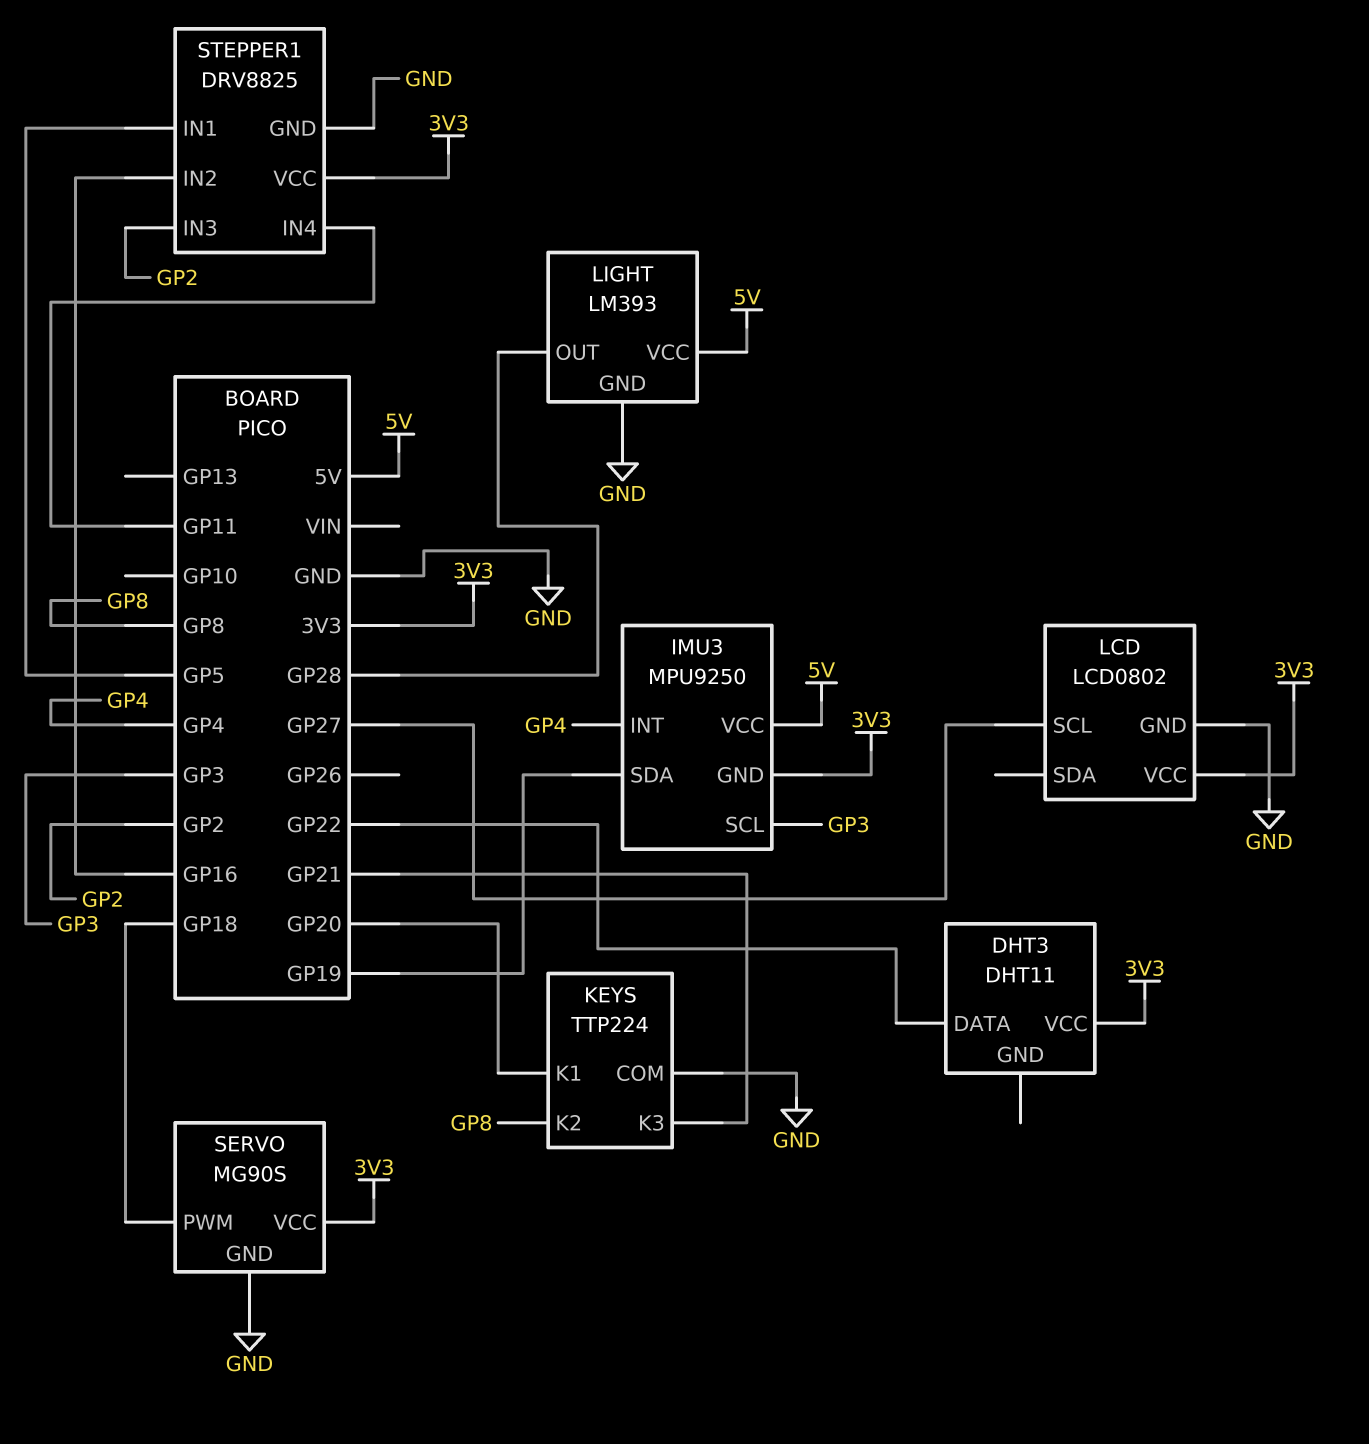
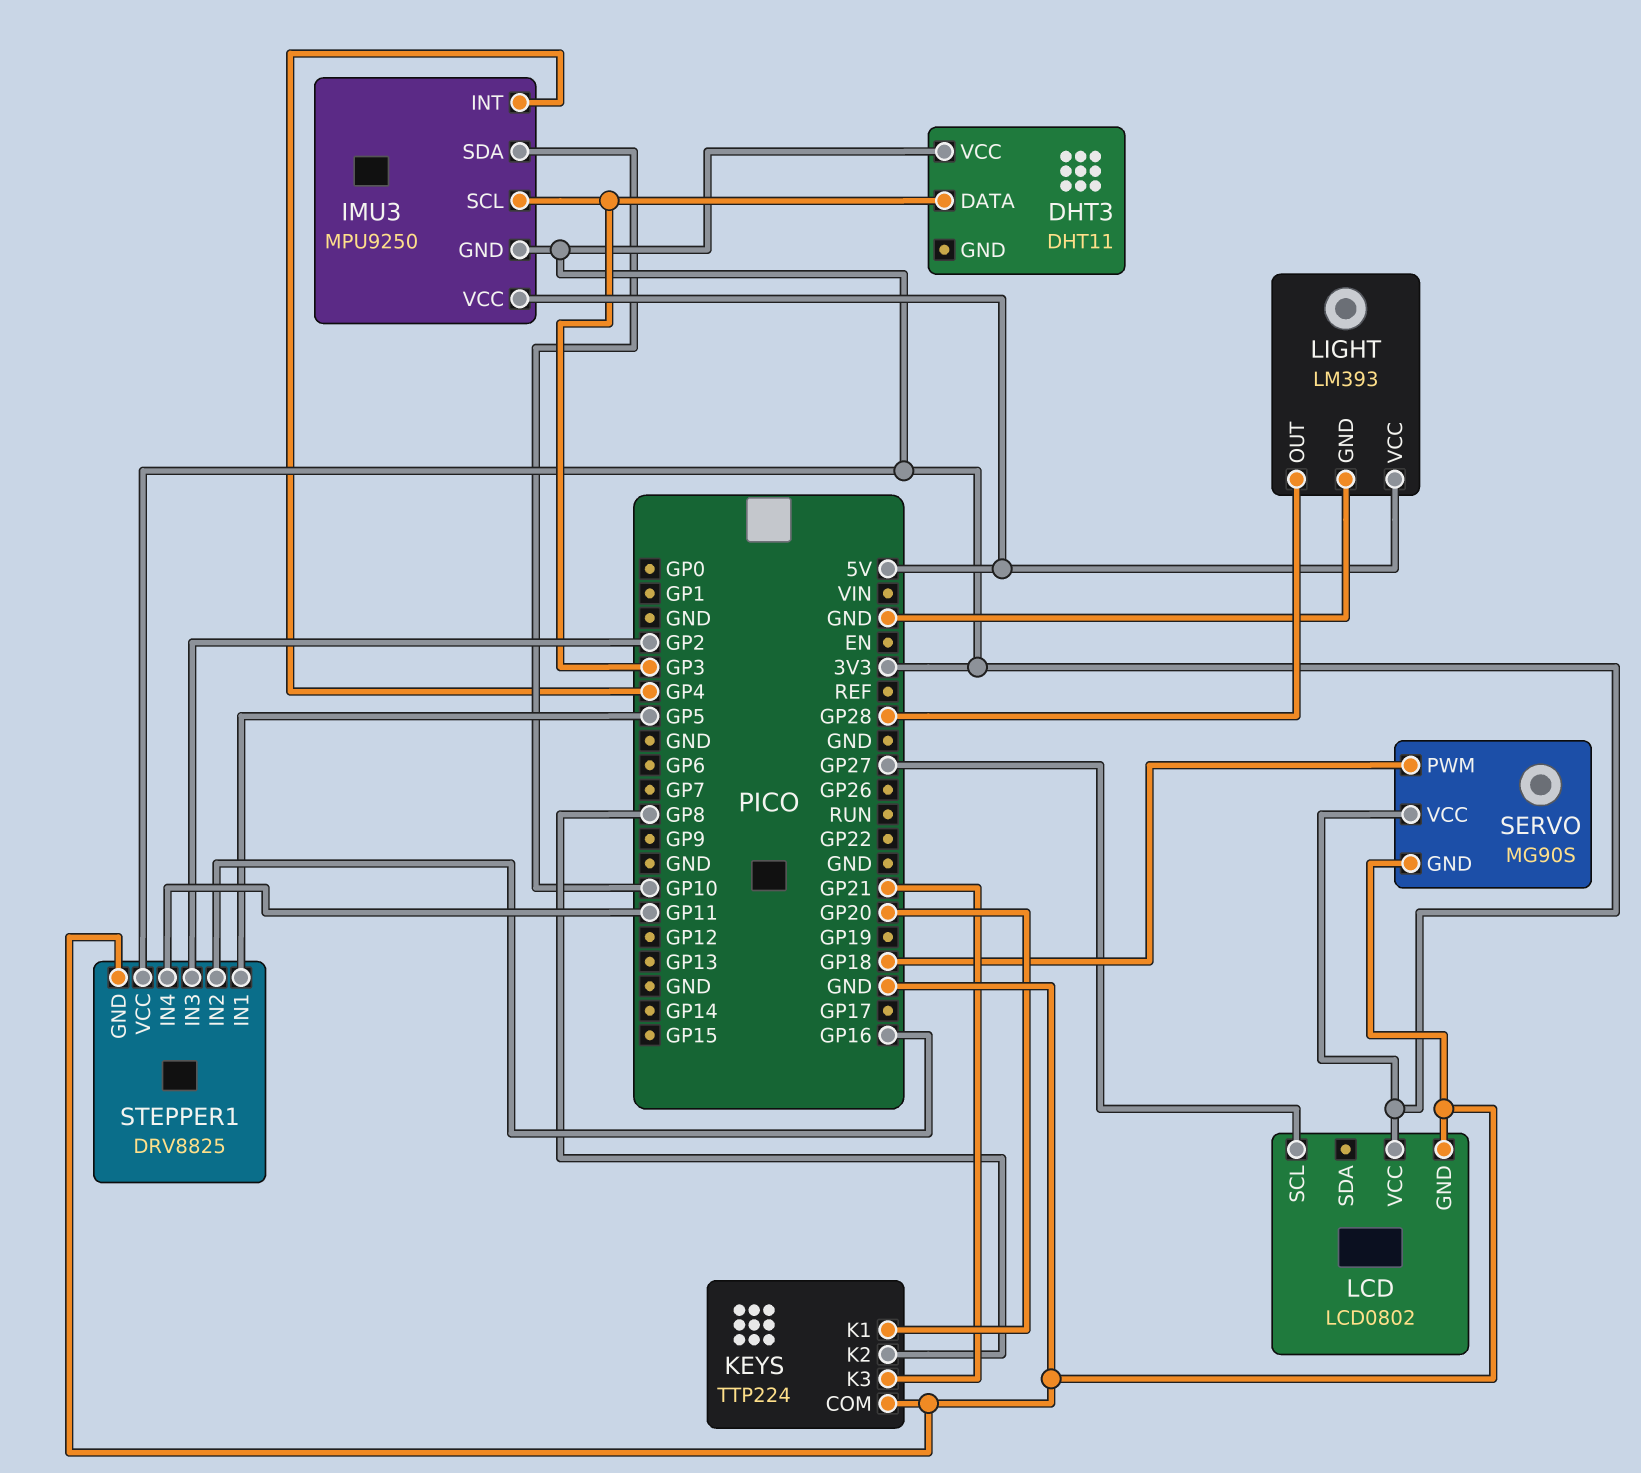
DHT3 pin DATA: GP22 -> GP3
IMU3 pin SDA: GP19 -> GP10

